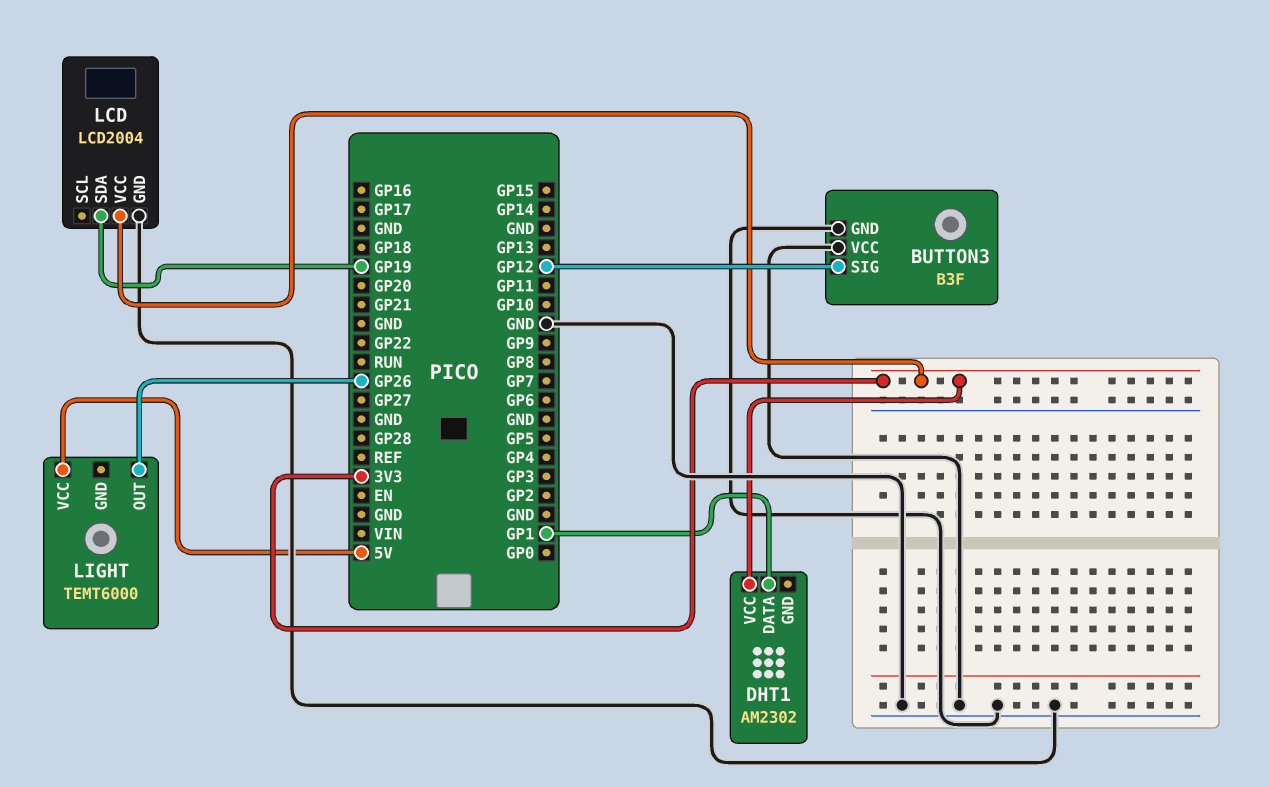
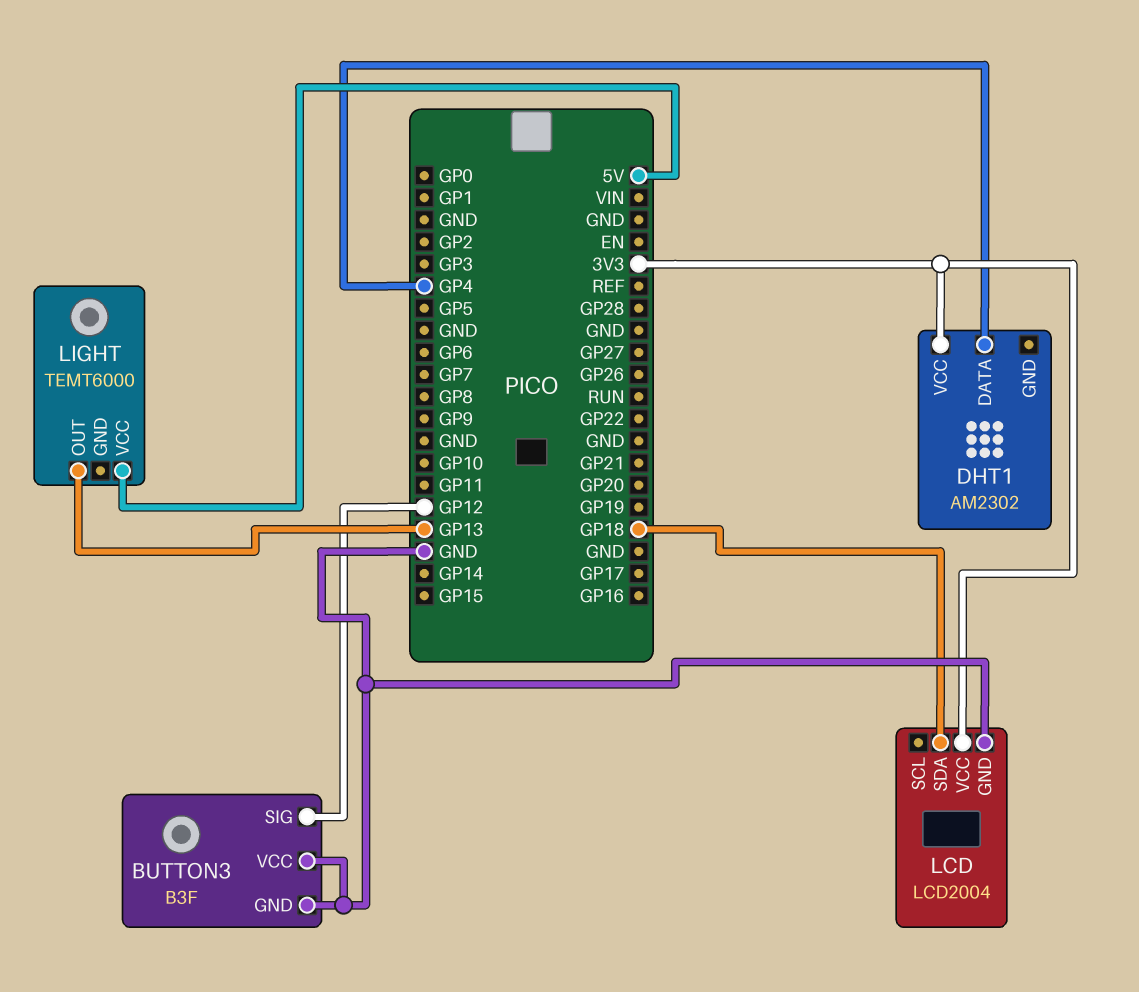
DHT1 pin DATA: GP1 -> GP4
LCD pin SDA: GP19 -> GP18
LIGHT pin OUT: GP26 -> GP13

